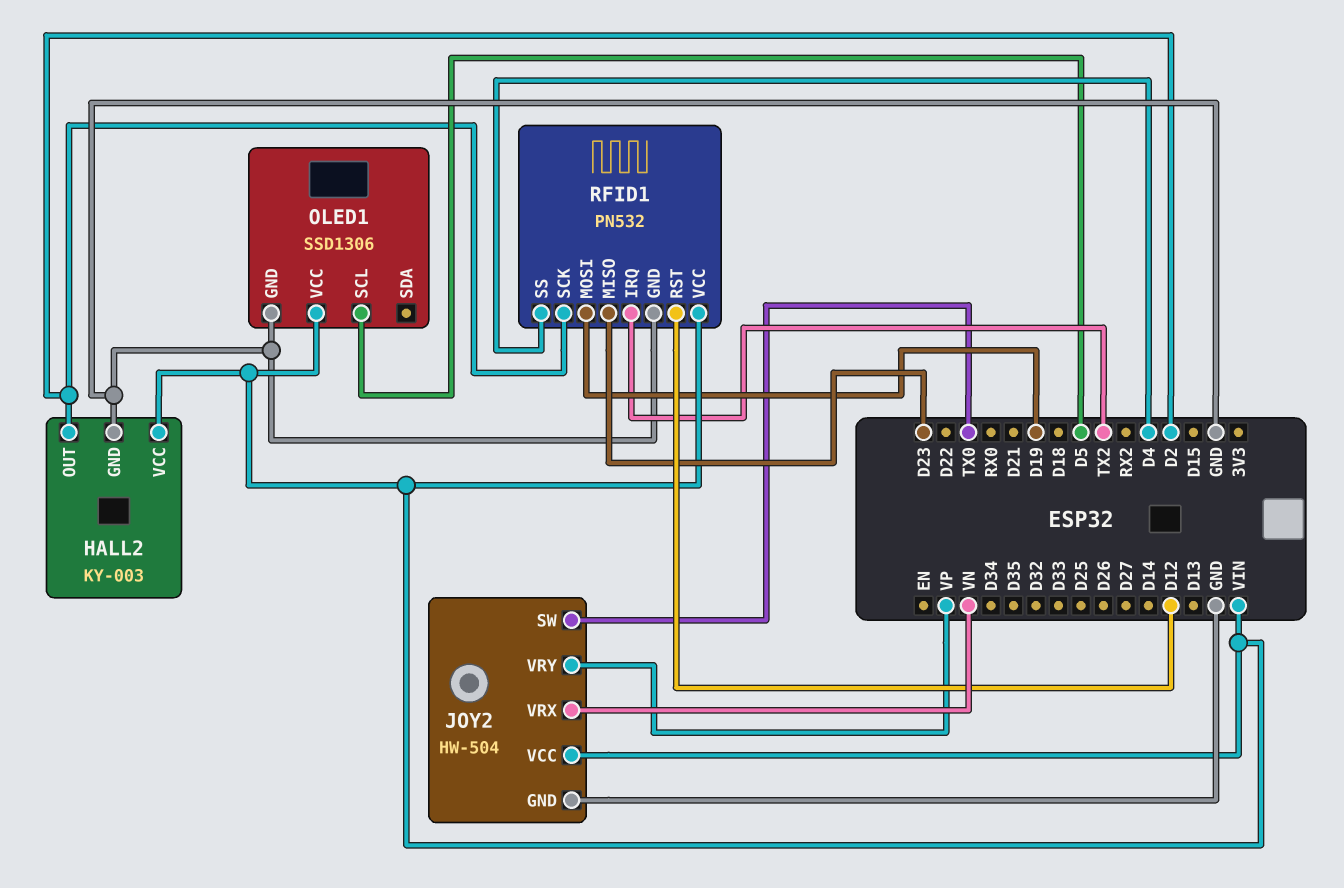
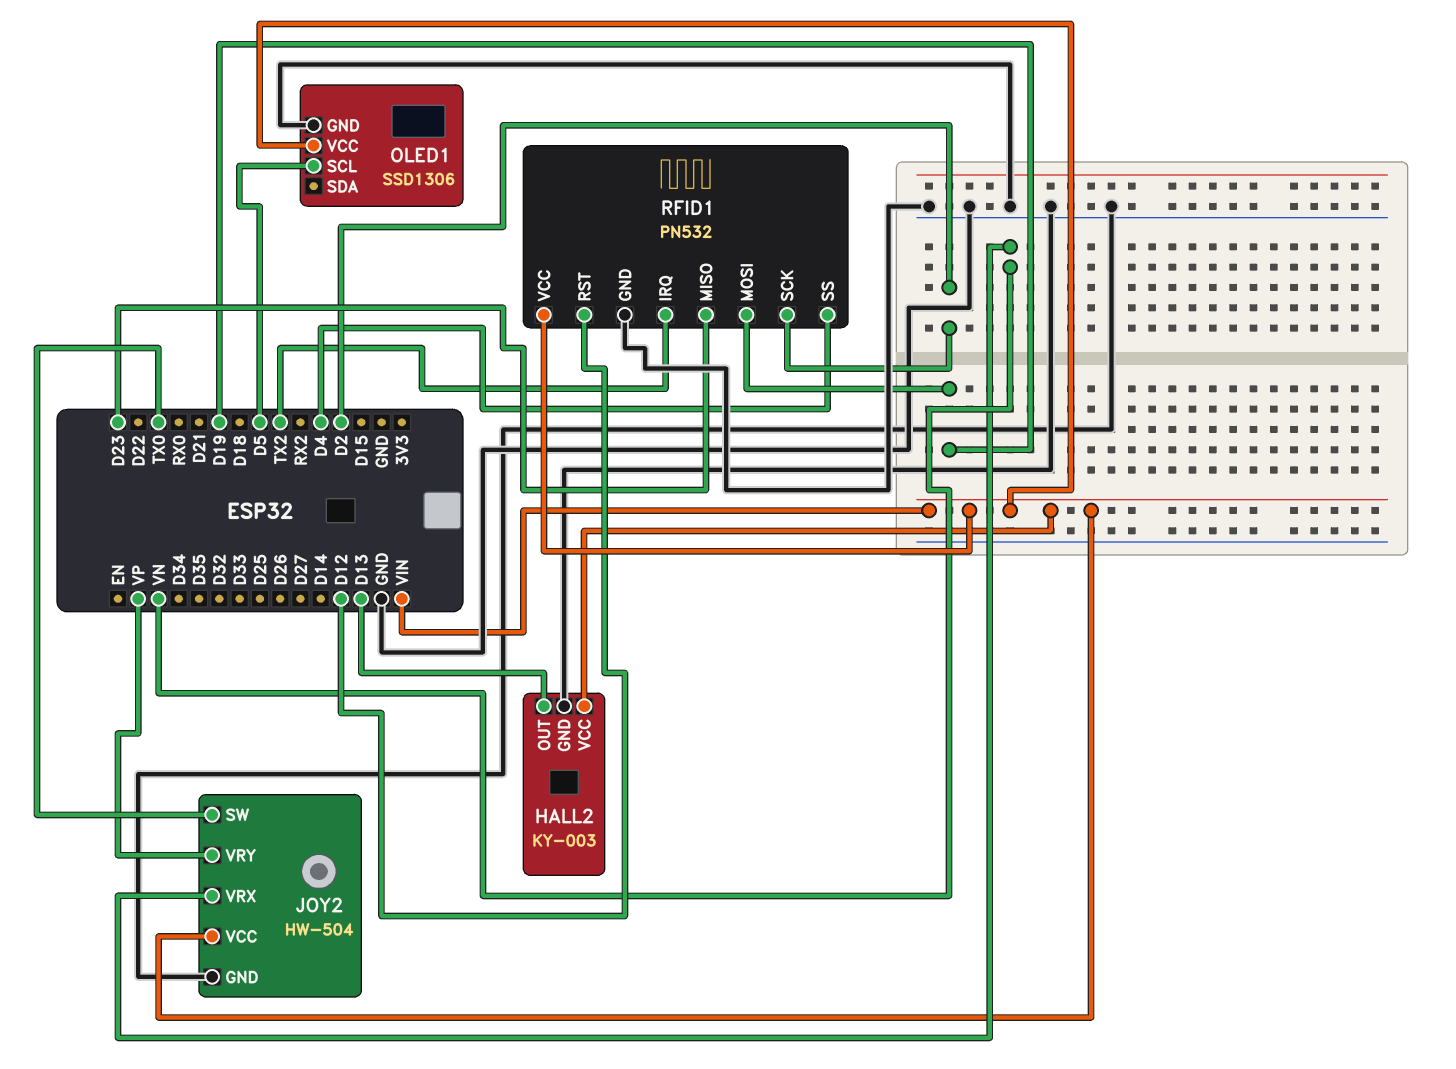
HALL2 pin OUT: D2 -> D13

